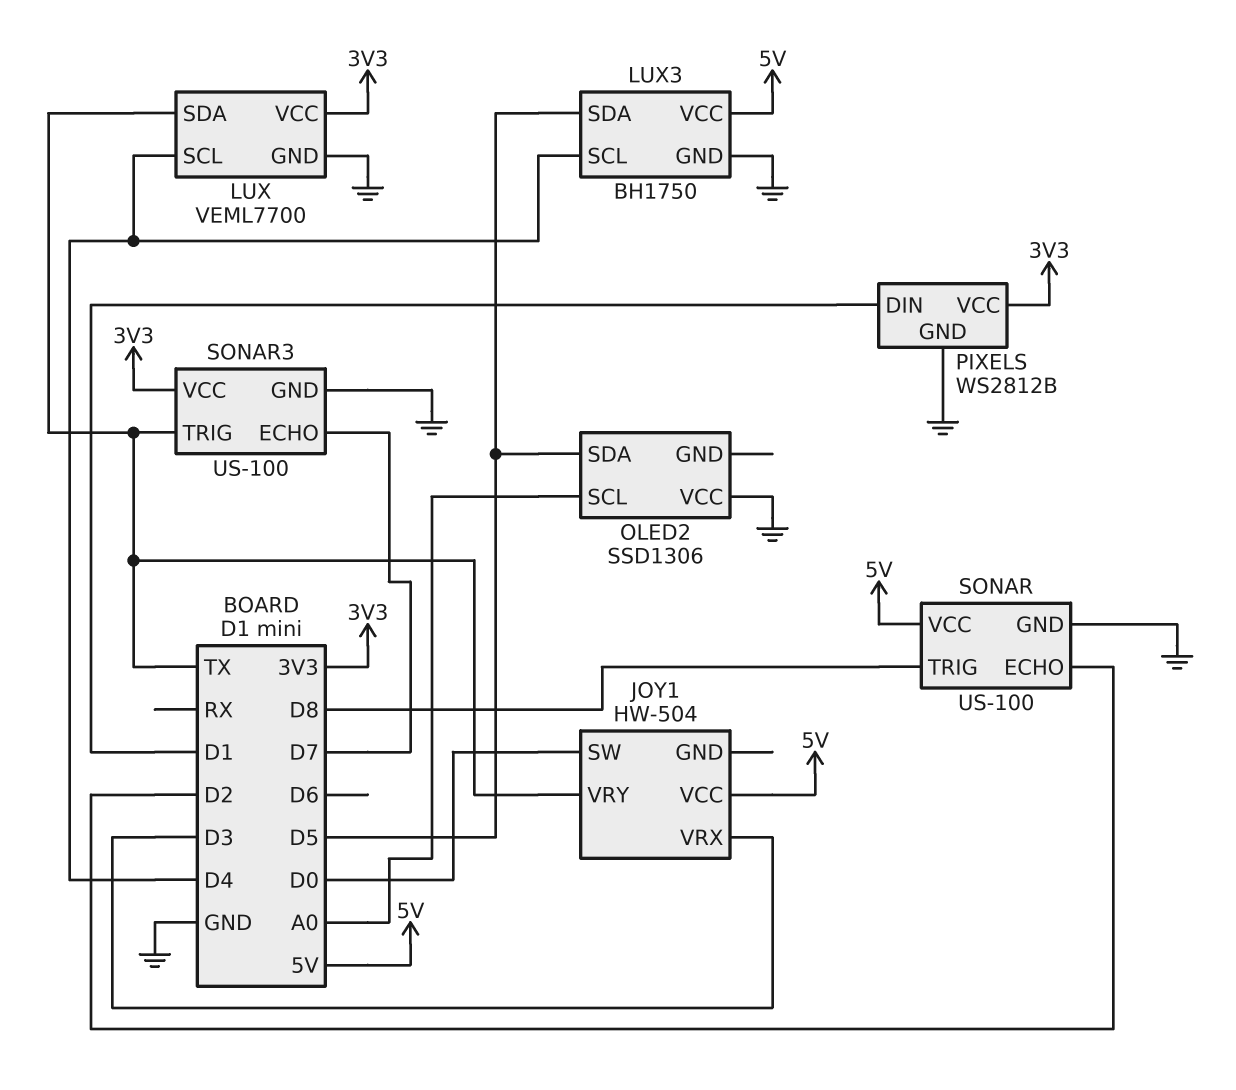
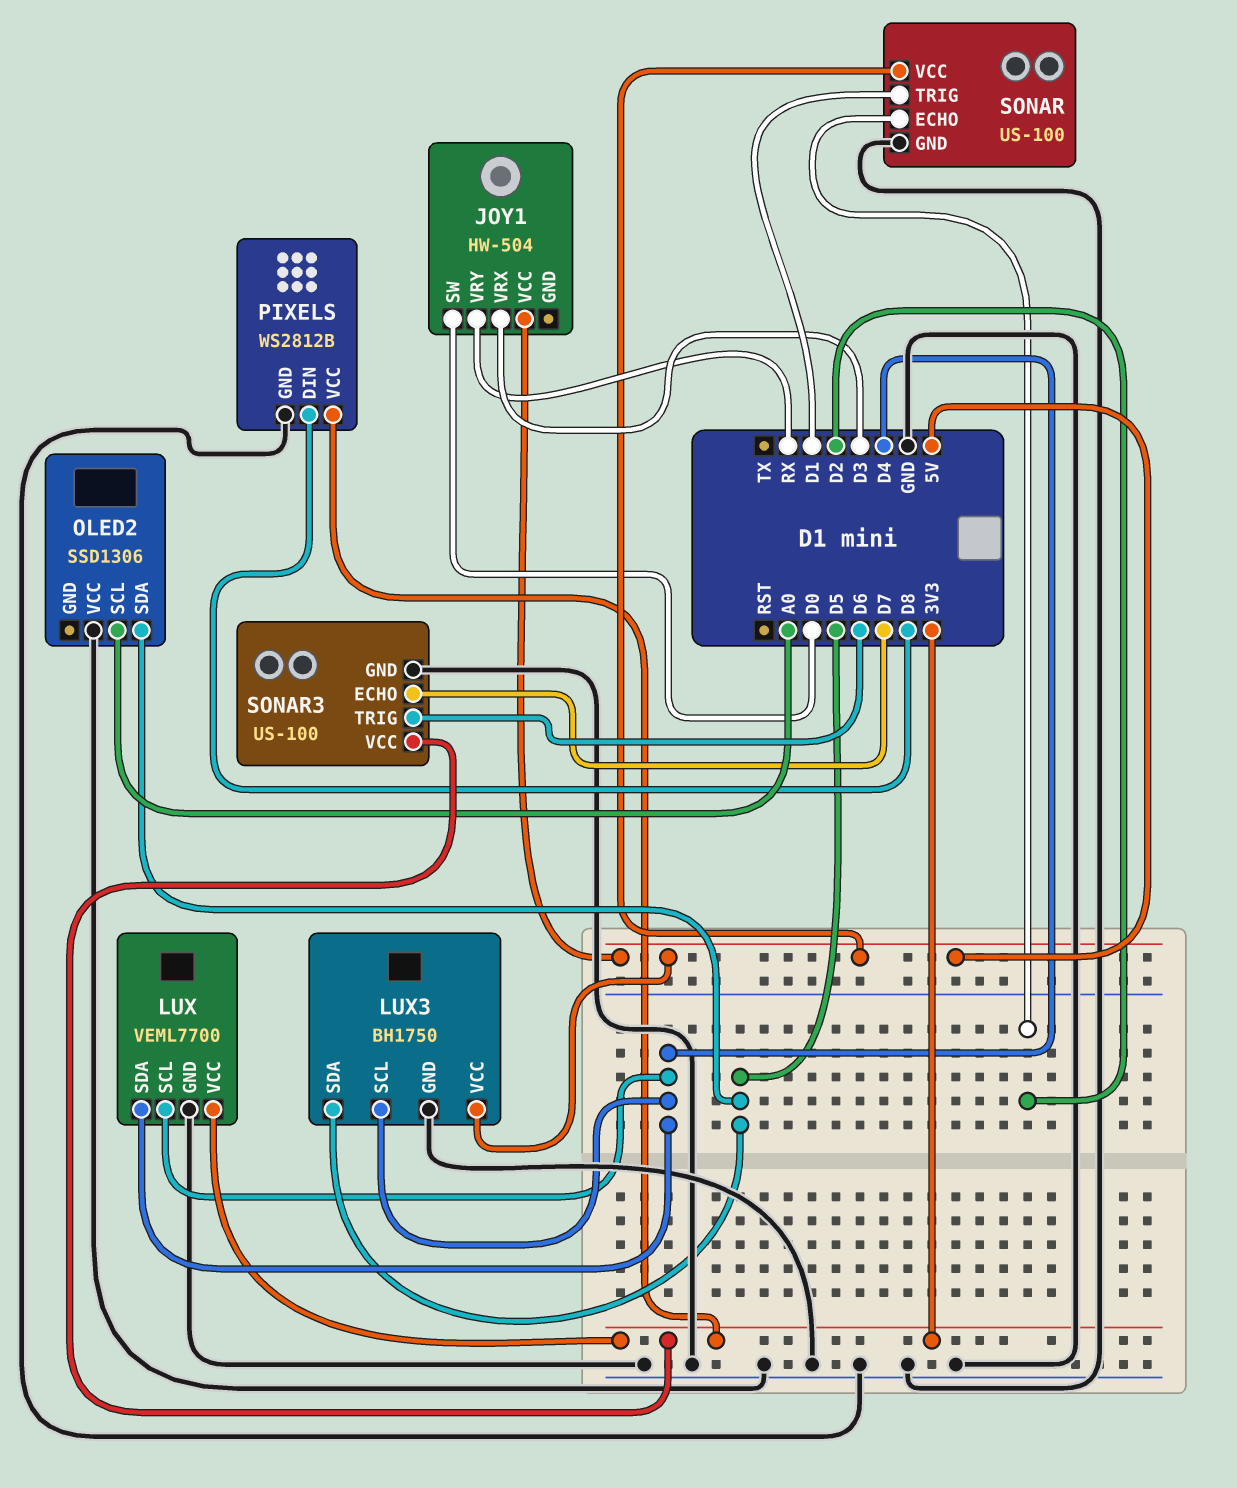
JOY1 pin VRY: TX -> RX
LUX pin SDA: TX -> D4
PIXELS pin DIN: D1 -> D8
SONAR pin TRIG: D8 -> D1
SONAR3 pin TRIG: TX -> D6

